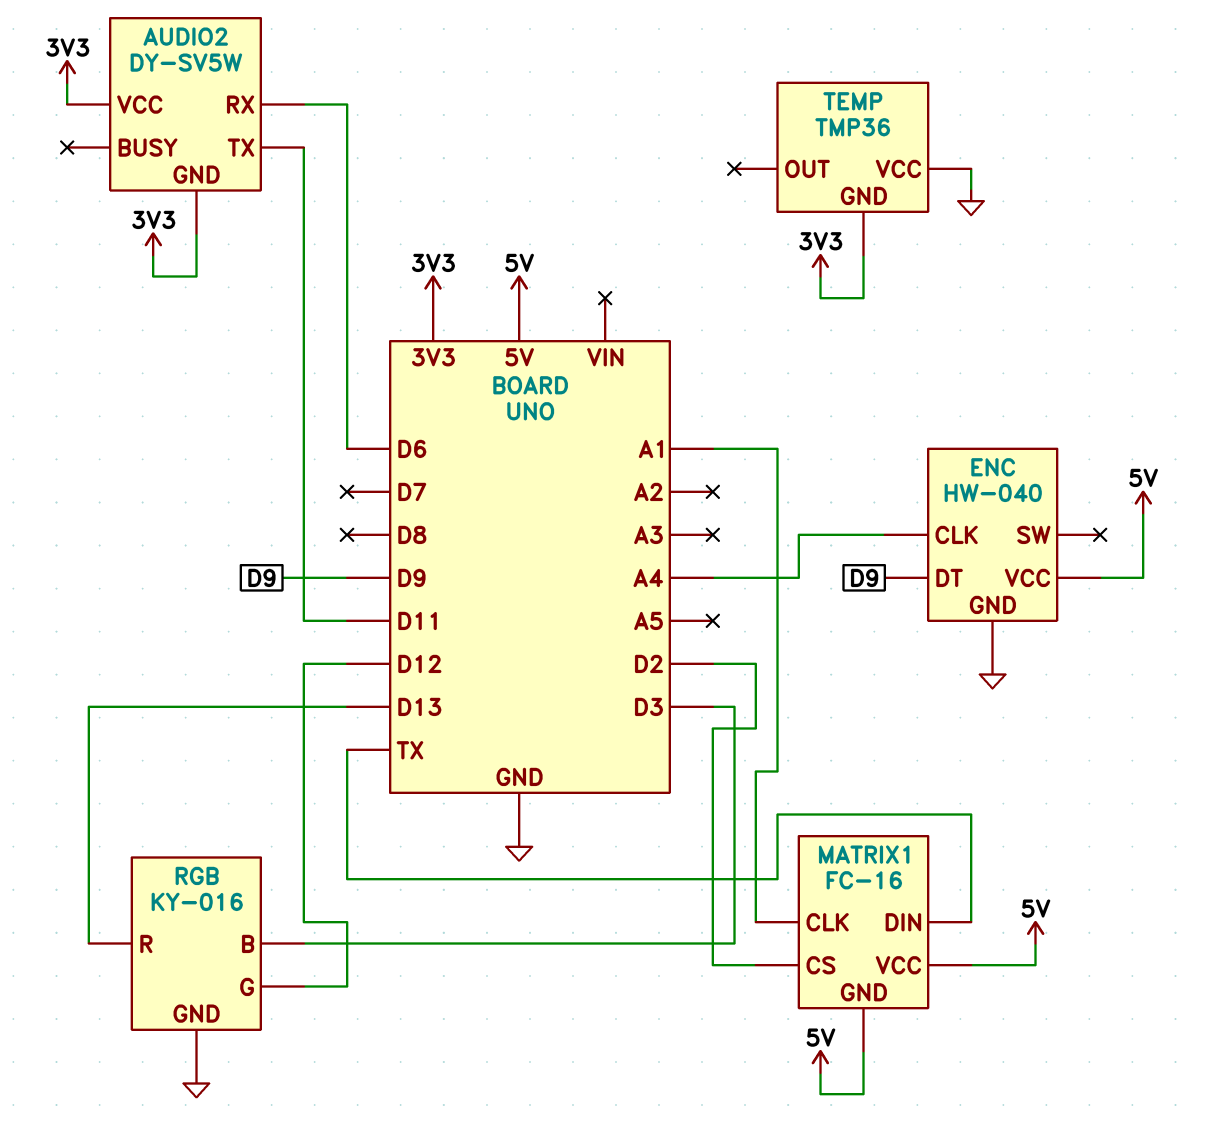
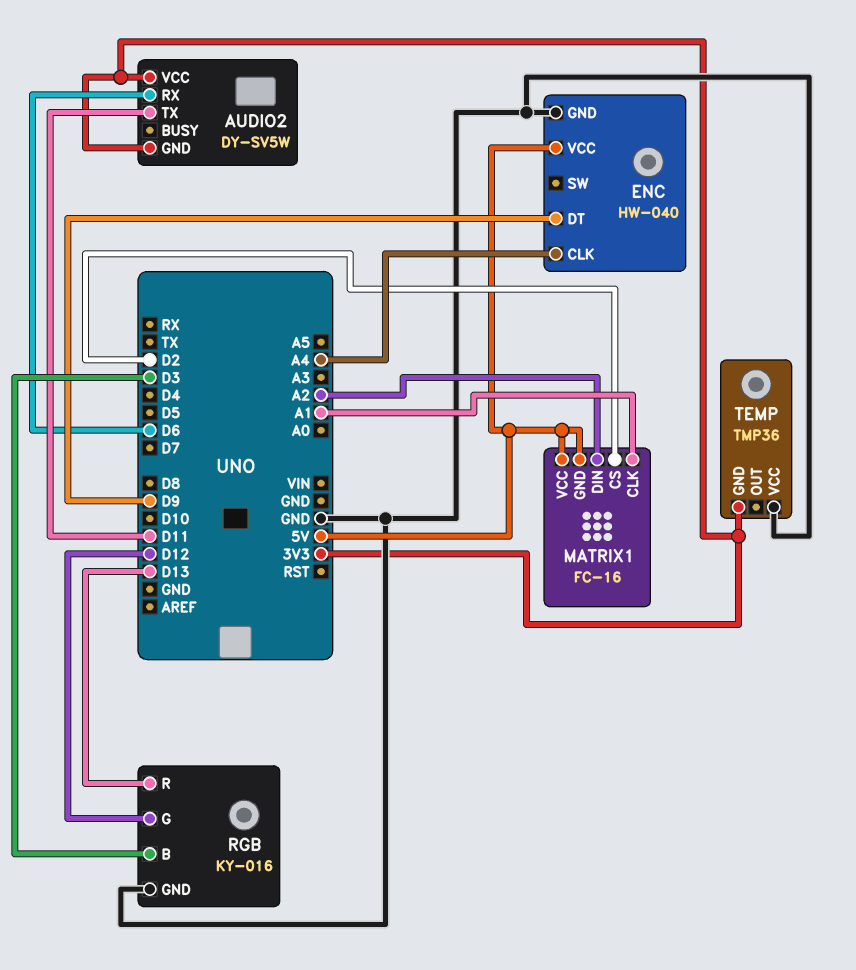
MATRIX1 pin DIN: TX -> A2

